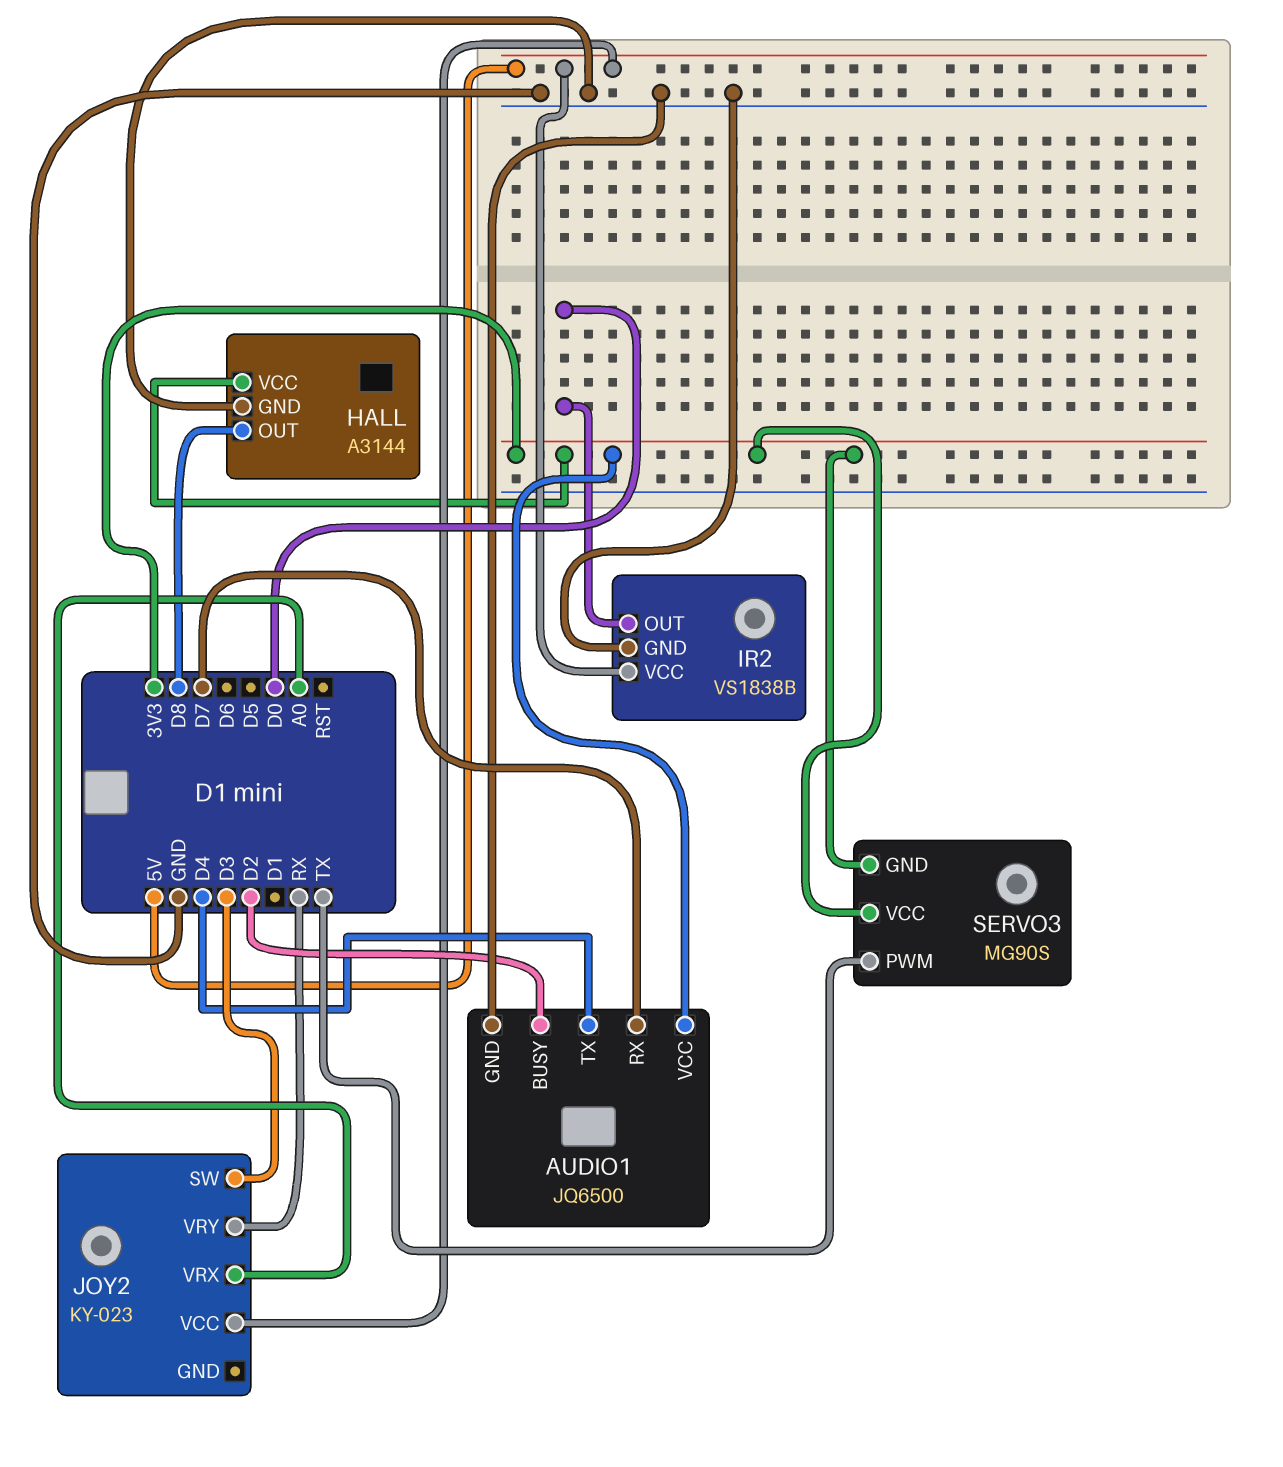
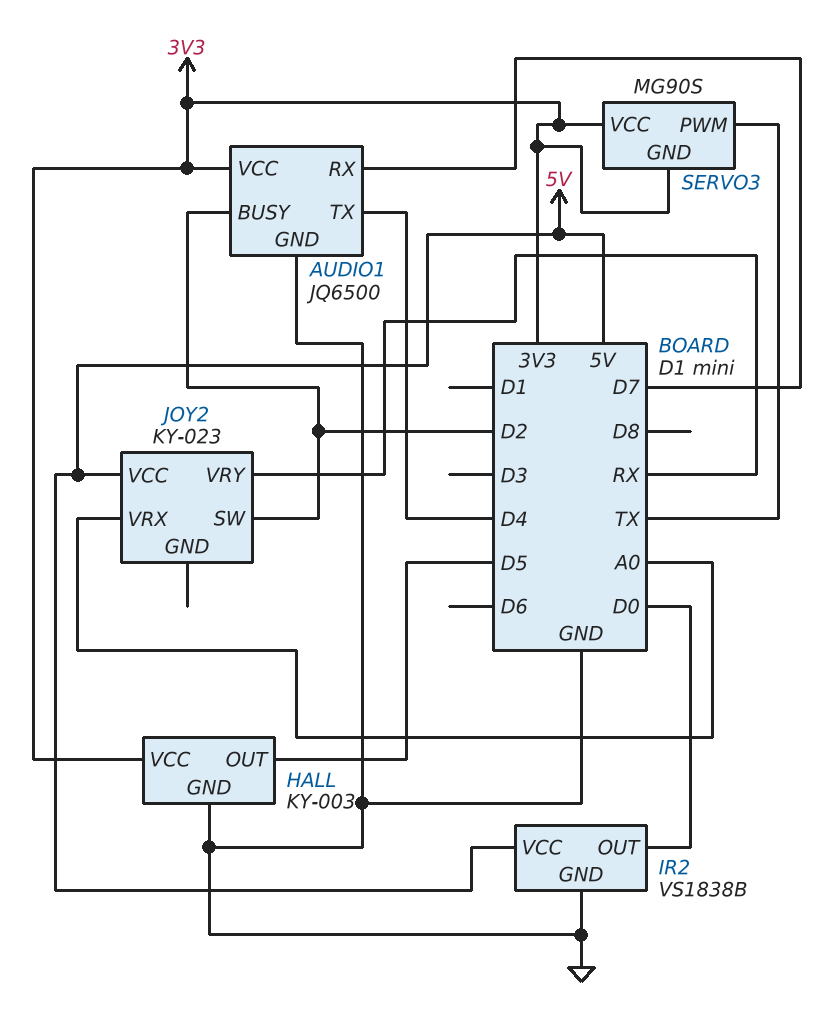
HALL: A3144 -> KY-003
HALL pin OUT: D8 -> D5
JOY2 pin SW: D3 -> D2

